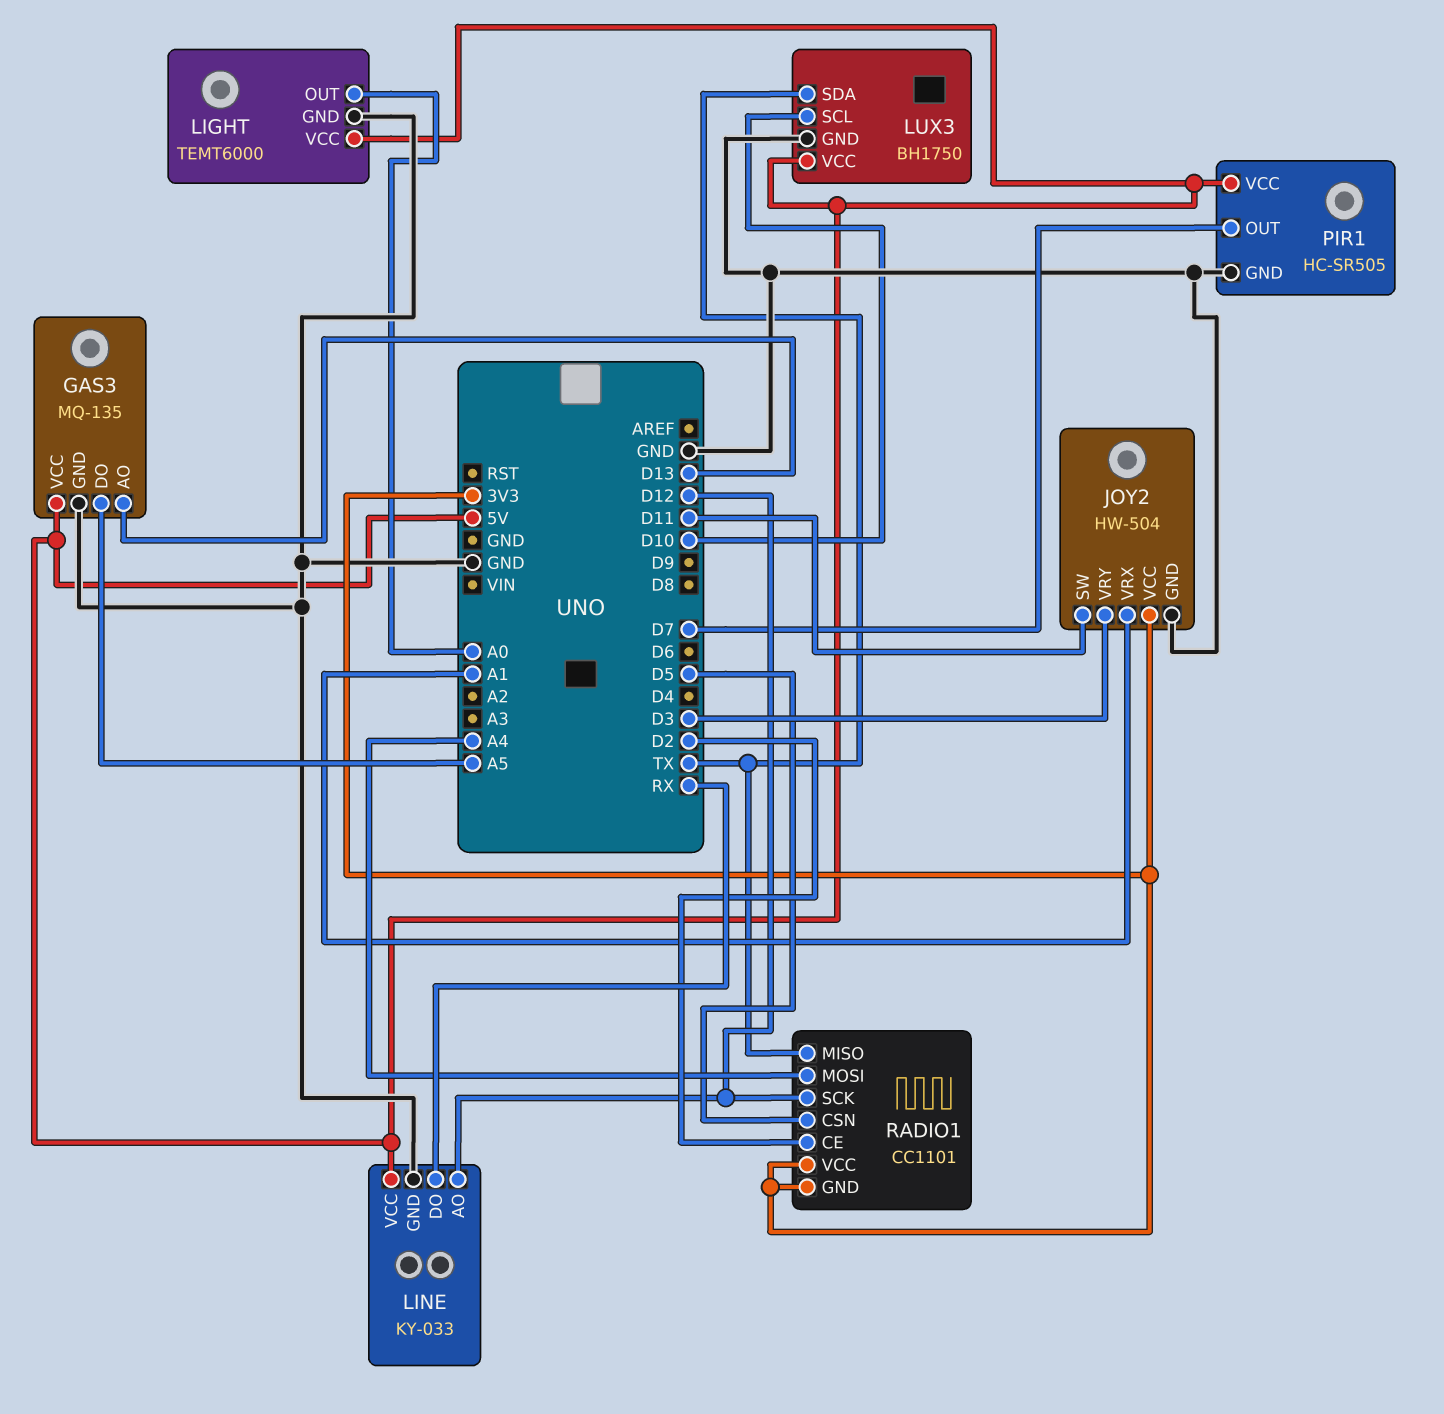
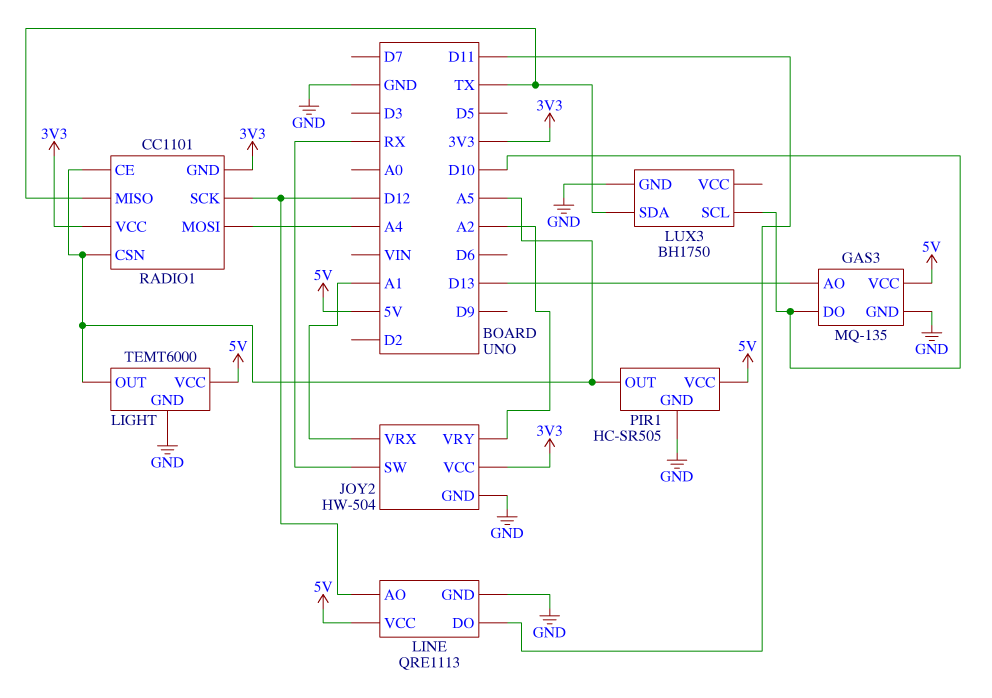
GAS3 pin DO: A5 -> D10
JOY2 pin SW: D11 -> RX
JOY2 pin VRY: D3 -> A2
LIGHT pin OUT: A0 -> A5
LINE: KY-033 -> QRE1113
LINE pin DO: RX -> D11
LUX3 pin VCC: 5V -> none
PIR1 pin OUT: D7 -> A5
RADIO1 pin CE: D2 -> A5
RADIO1 pin CSN: D5 -> A5

